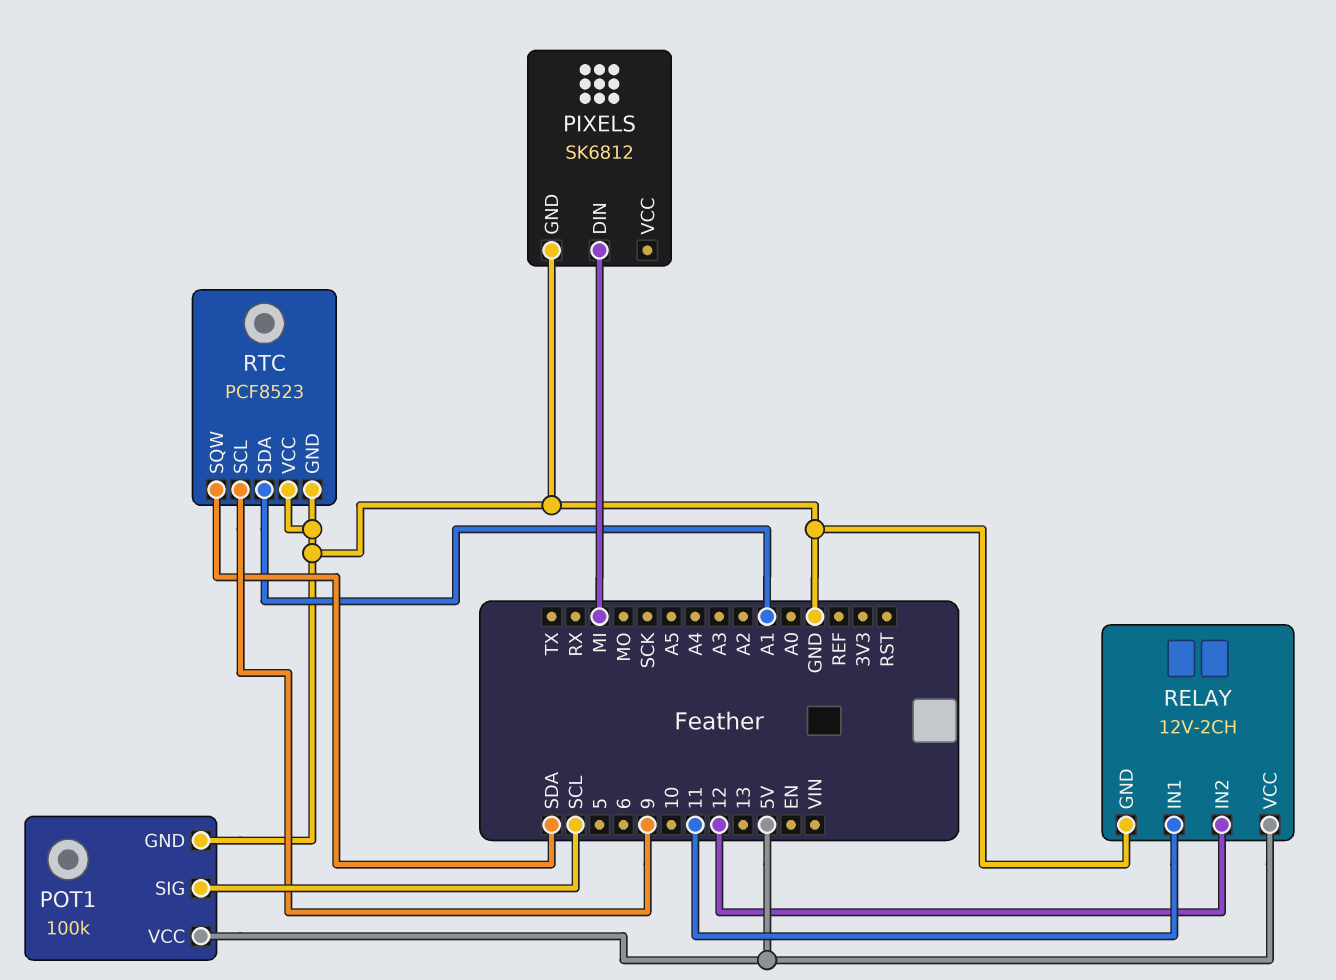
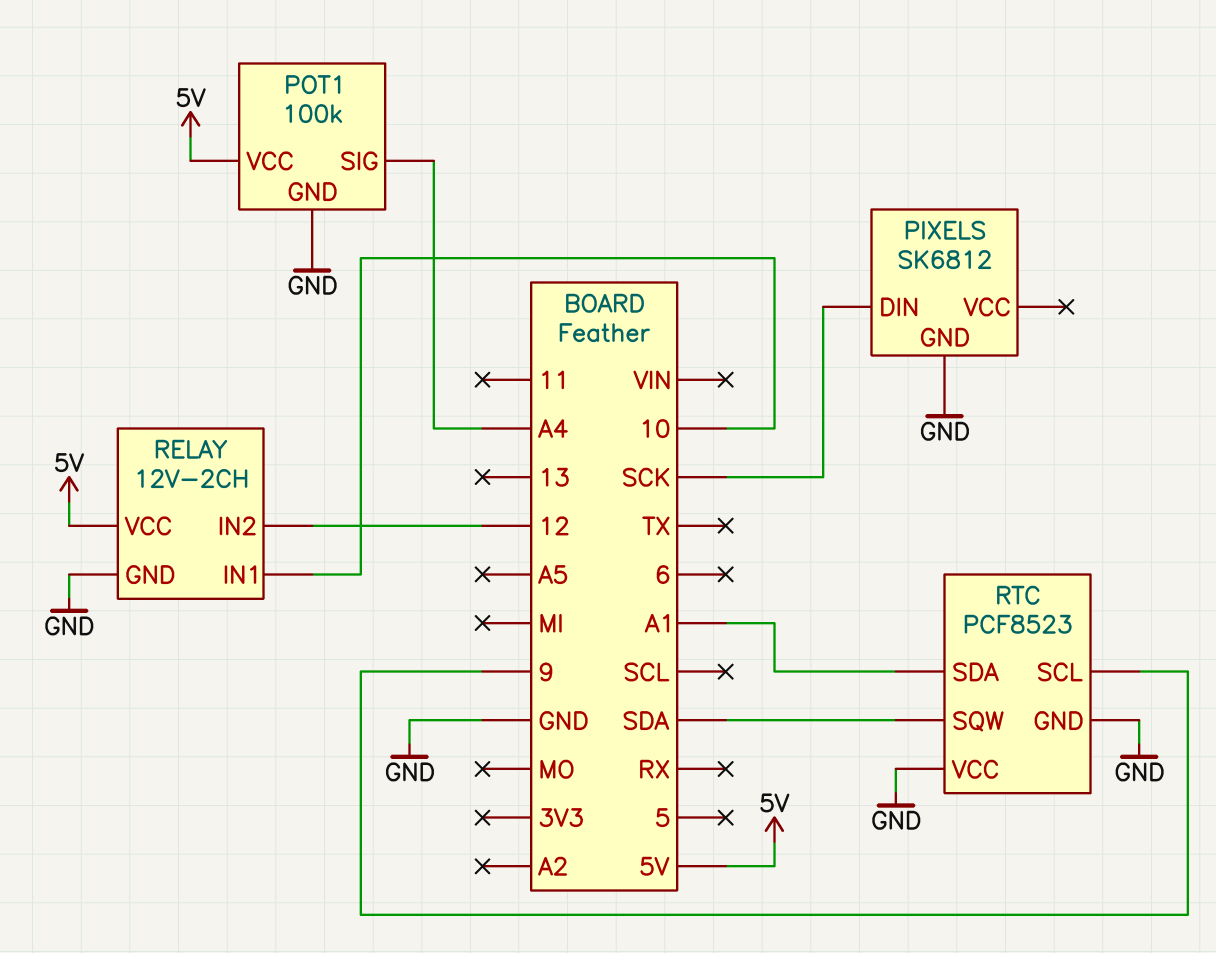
PIXELS pin DIN: MI -> SCK
POT1 pin SIG: SCL -> A4
RELAY pin IN1: 11 -> 10

